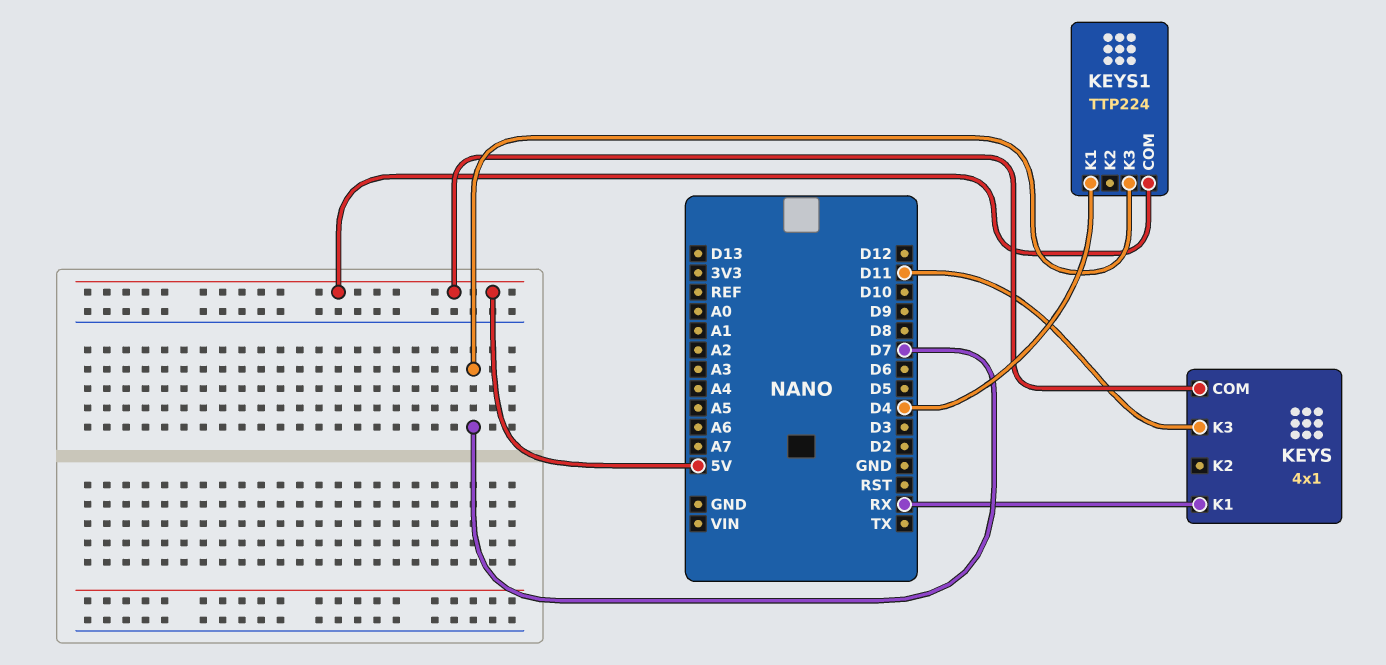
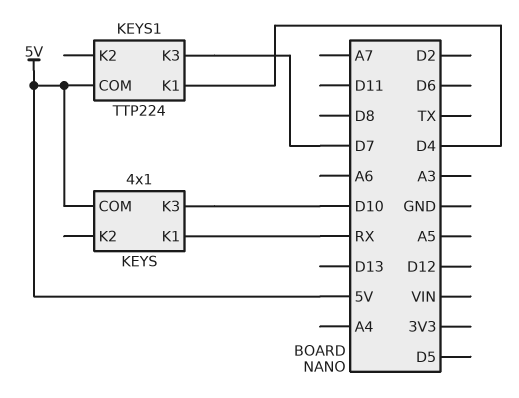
KEYS pin K3: D11 -> D10

